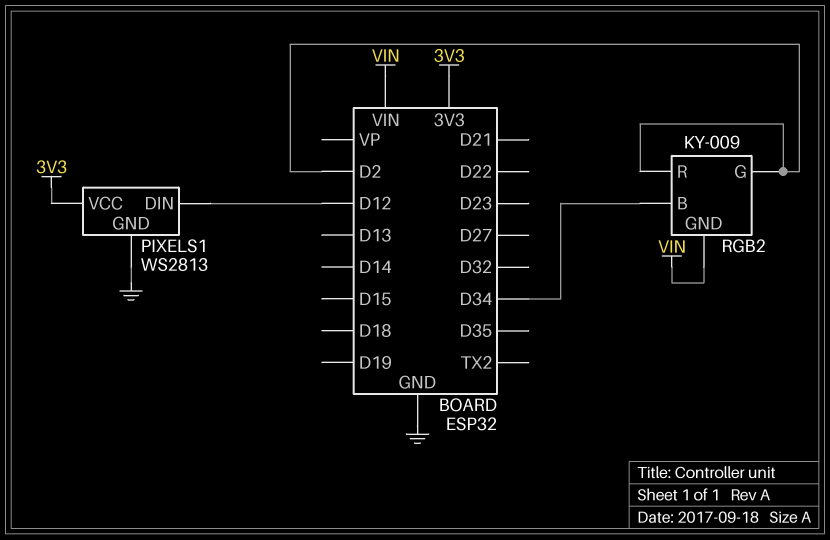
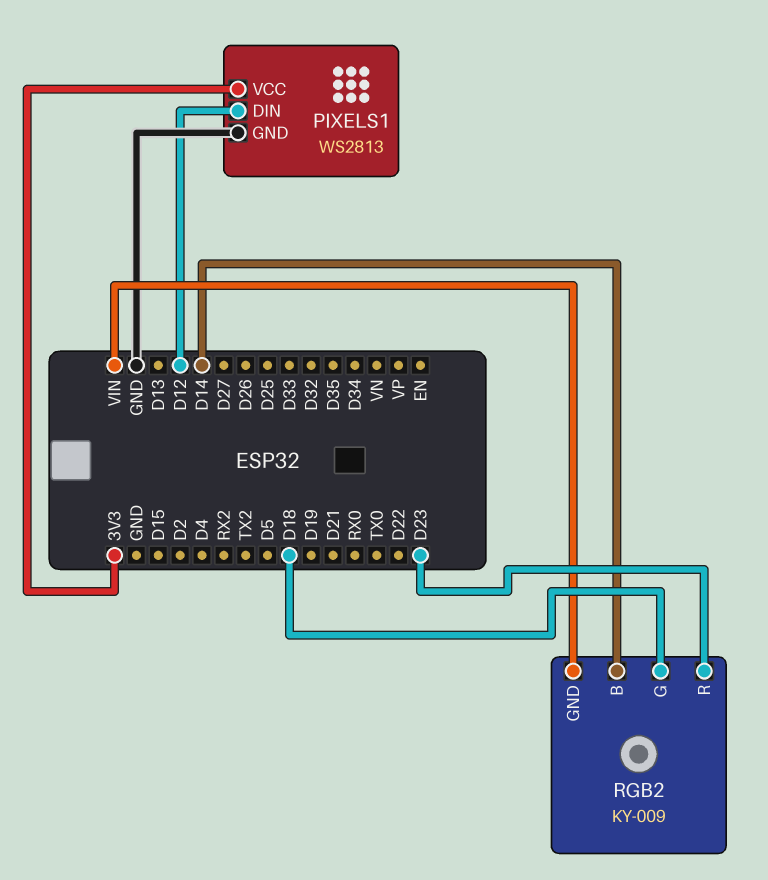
RGB2 pin B: D34 -> D14
RGB2 pin G: D2 -> D18
RGB2 pin R: D2 -> D23

